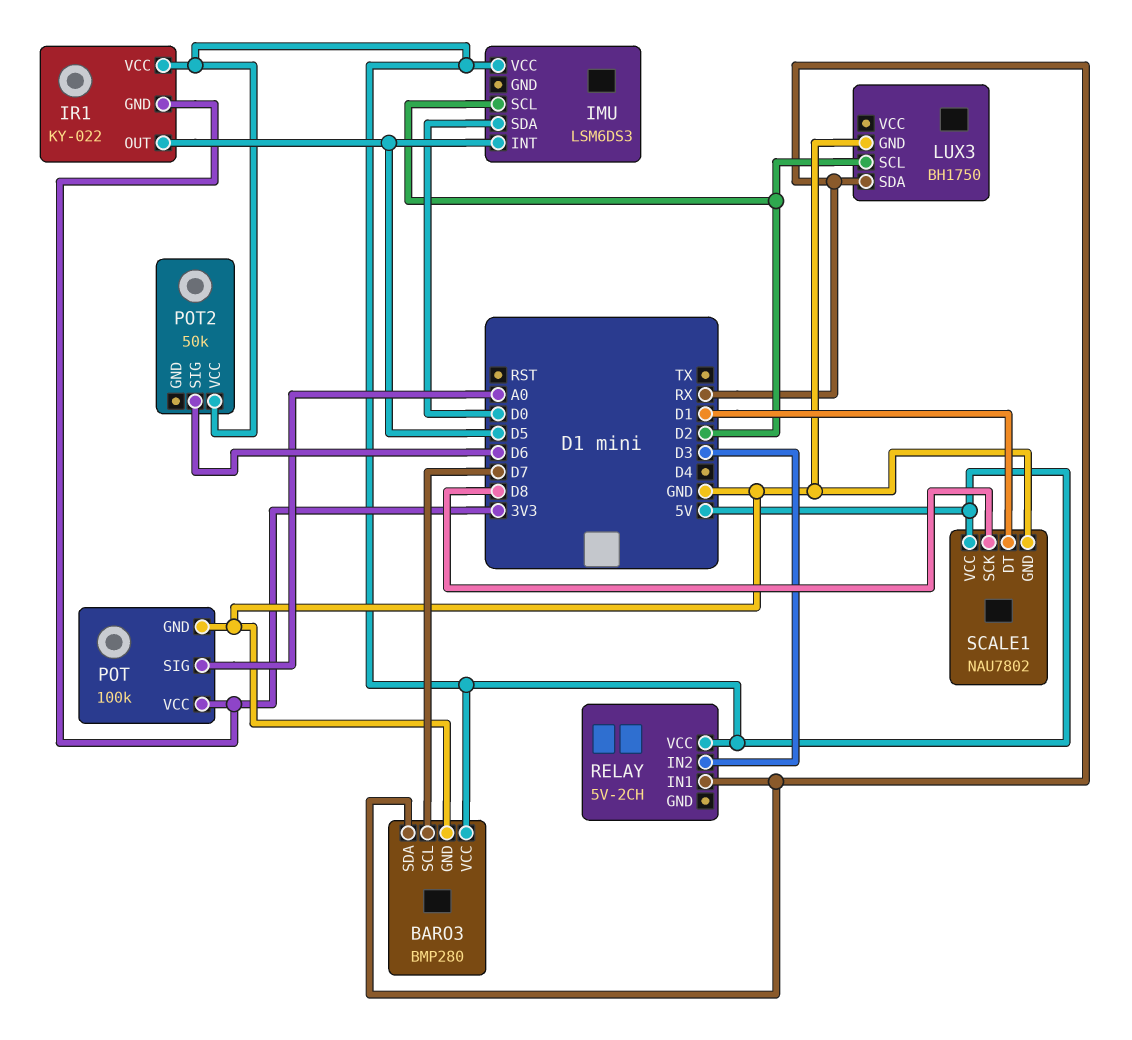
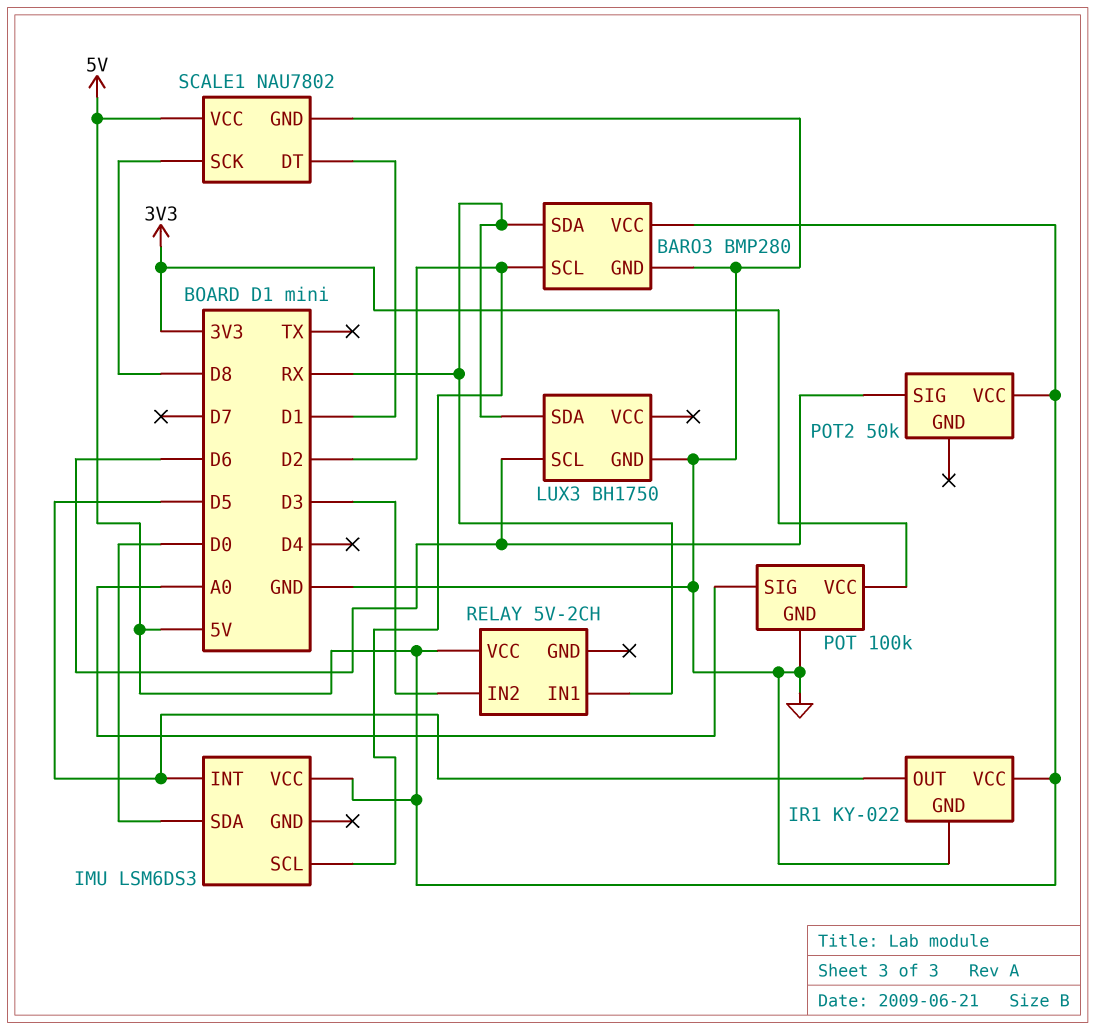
BARO3 pin SCL: D7 -> D2
IR1 pin GND: 3V3 -> GND
LUX3 pin SCL: D2 -> D6

